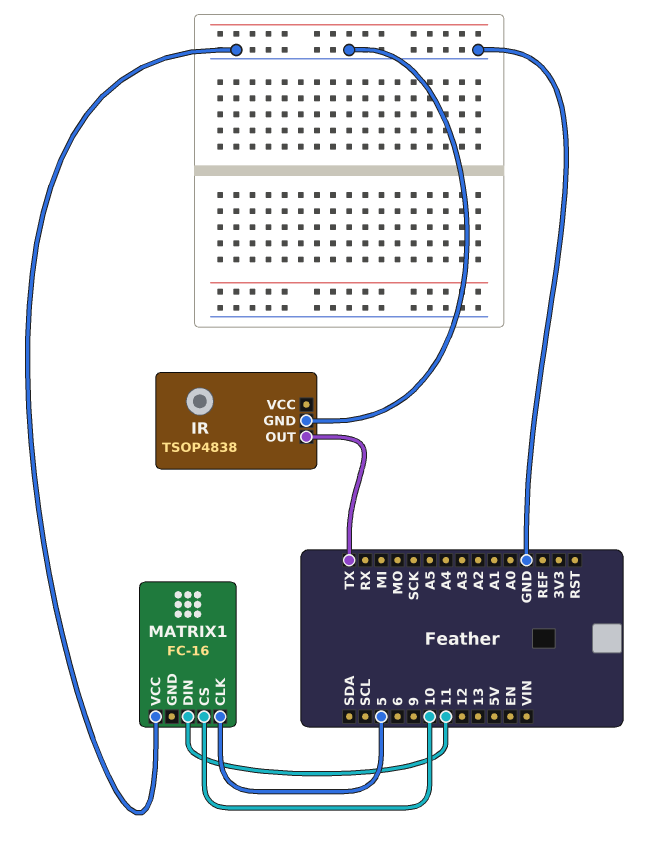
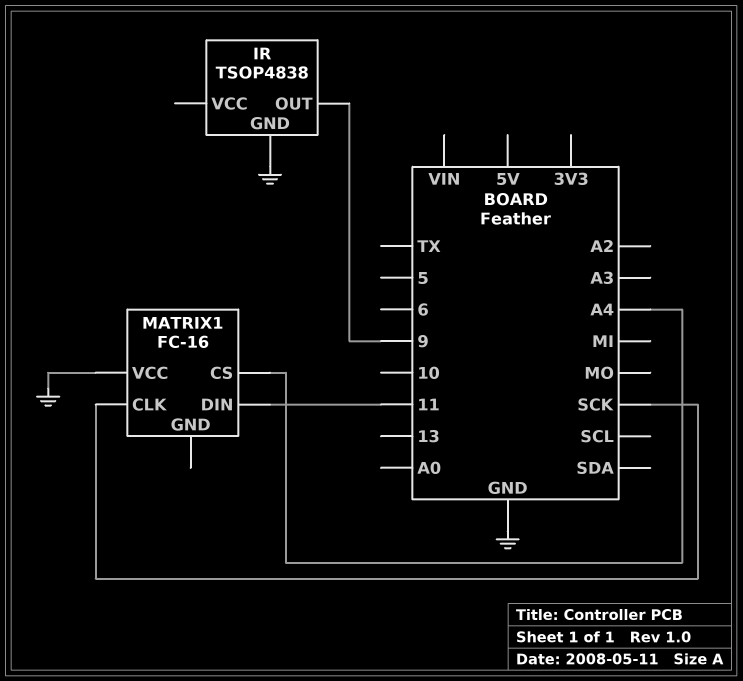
IR pin OUT: TX -> 9
MATRIX1 pin CLK: 5 -> SCK
MATRIX1 pin CS: 10 -> A4

